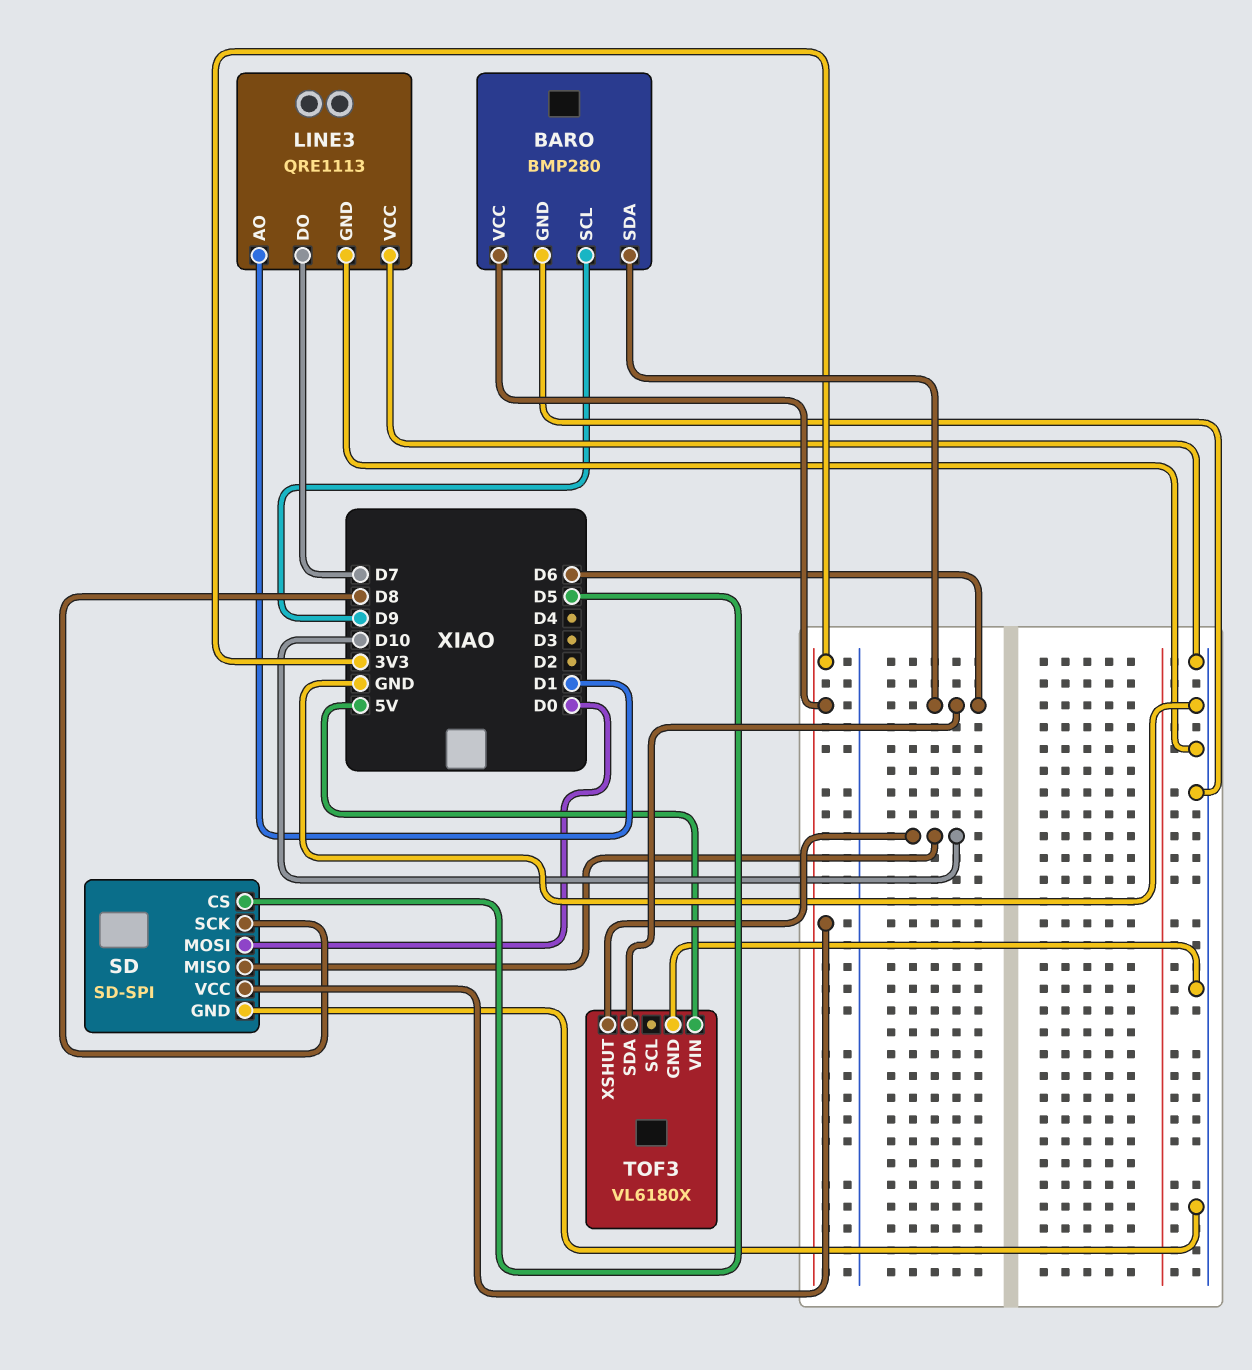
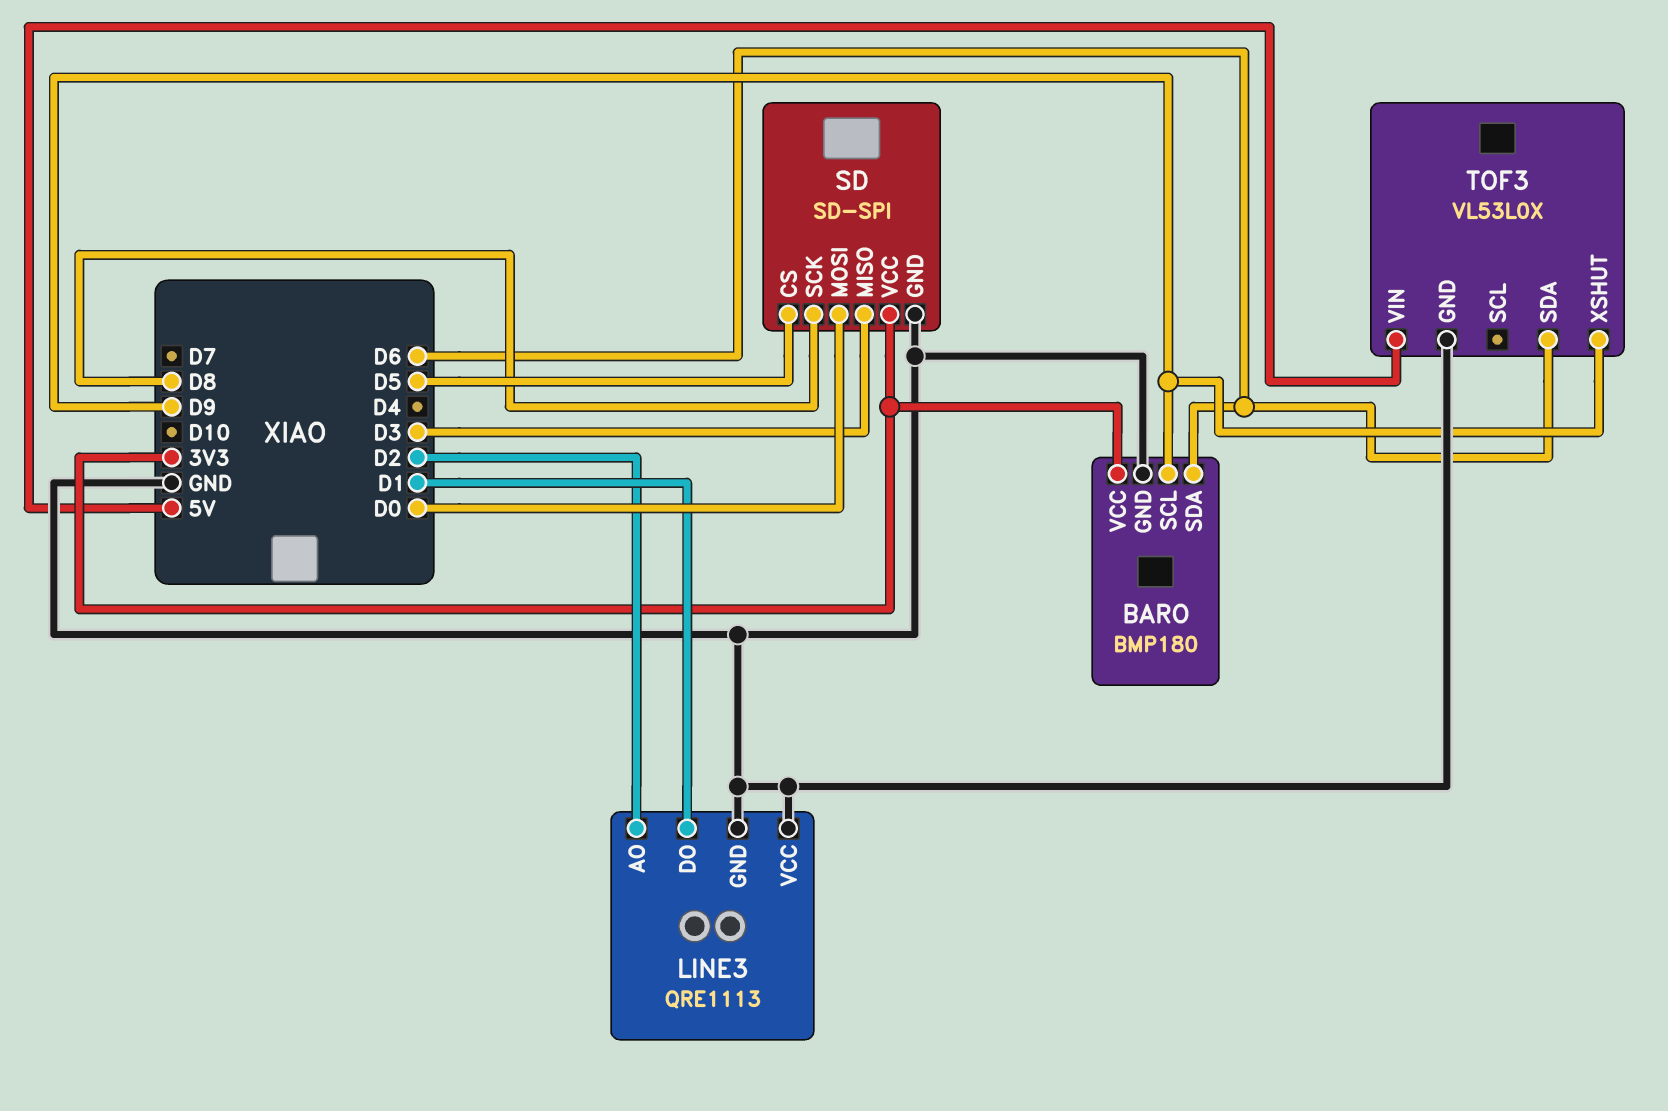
BARO: BMP280 -> BMP180
LINE3 pin AO: D1 -> D2
LINE3 pin DO: D7 -> D1
SD pin MISO: D10 -> D3
TOF3: VL6180X -> VL53L0X
TOF3 pin XSHUT: D10 -> D9

